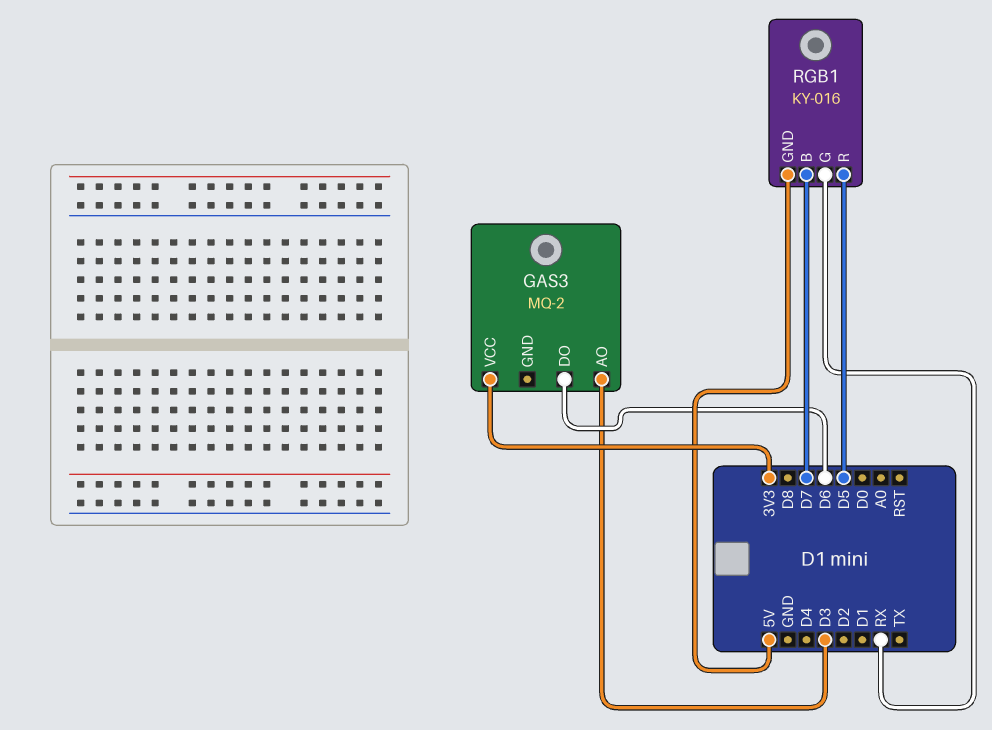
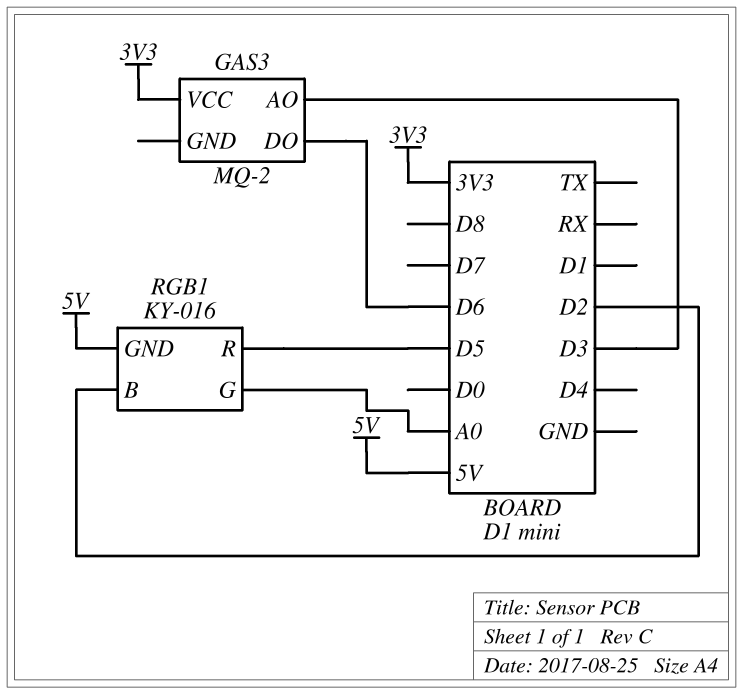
RGB1 pin B: D7 -> D2
RGB1 pin G: RX -> A0

